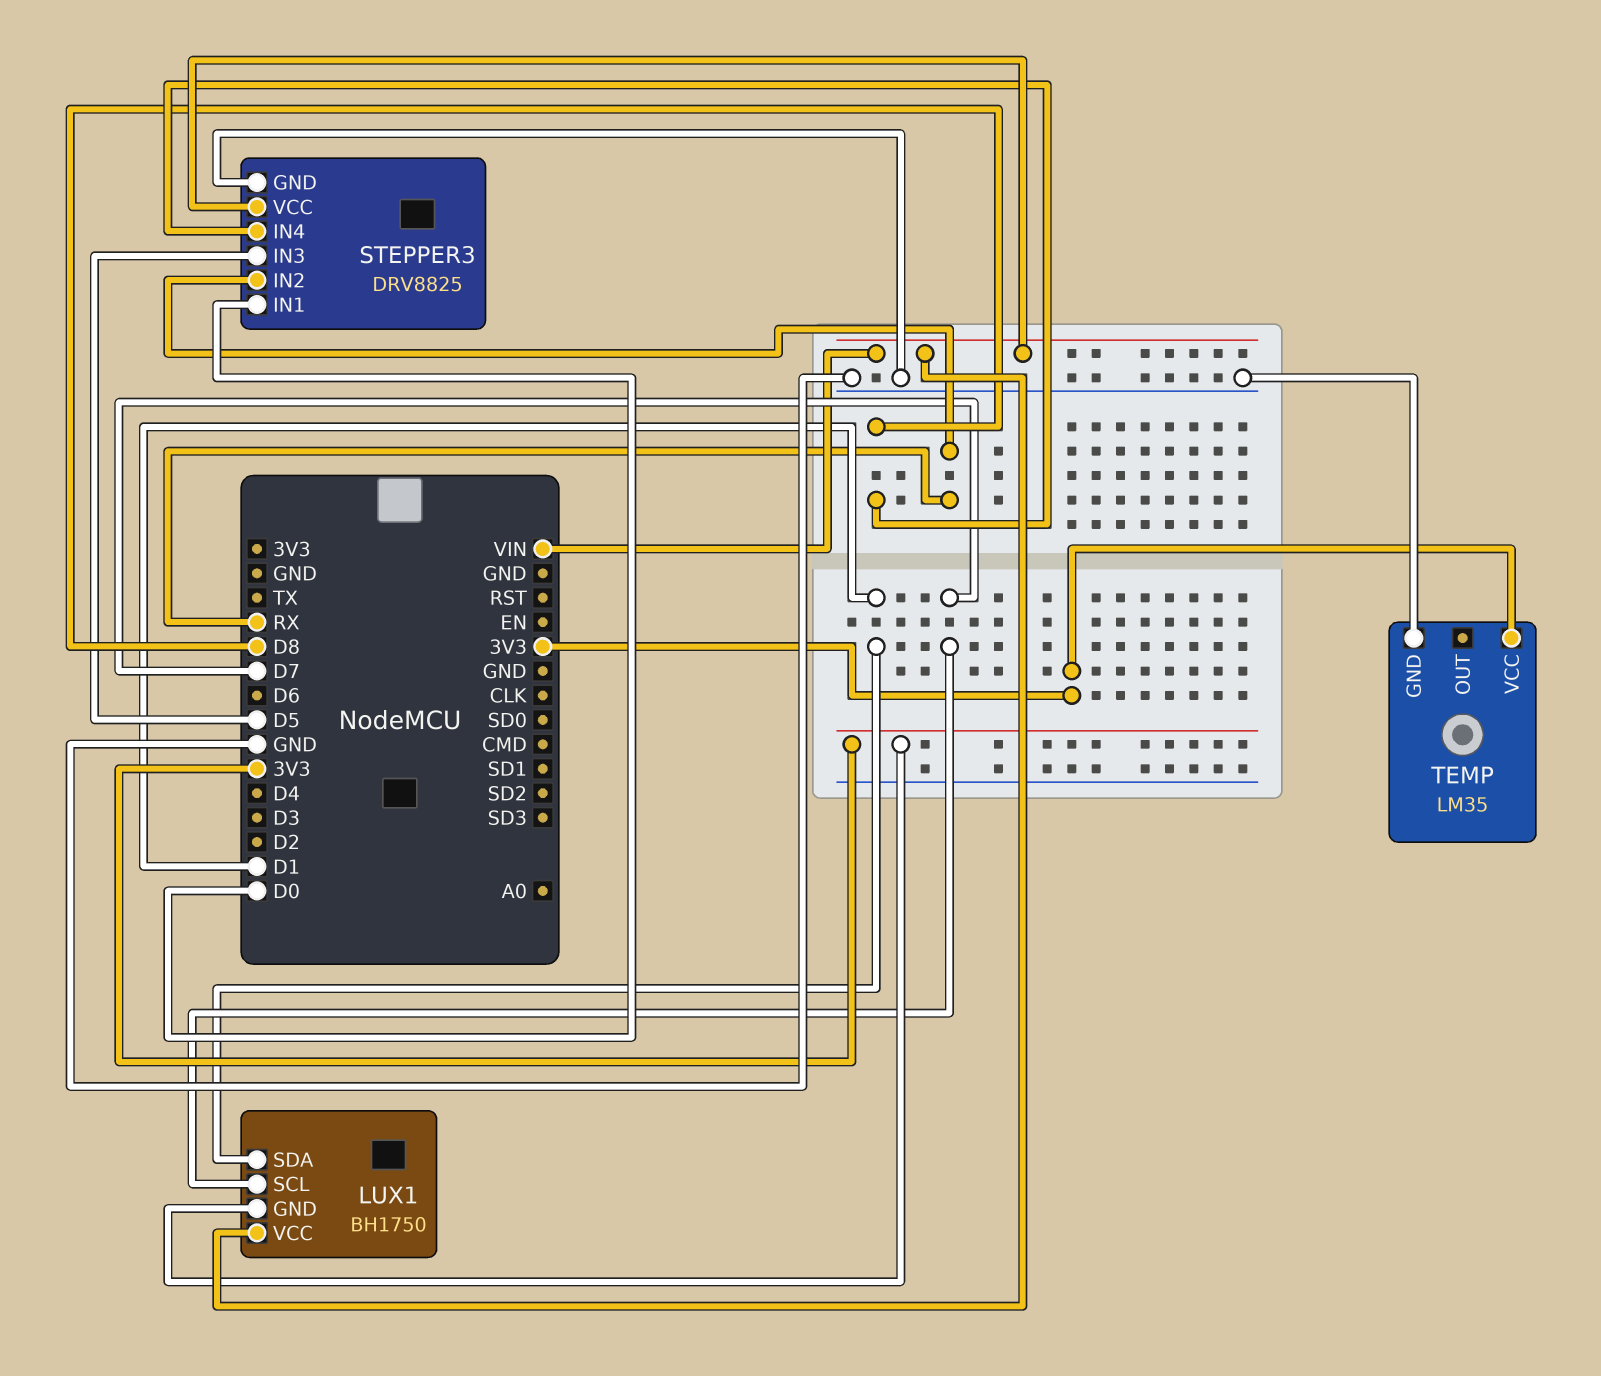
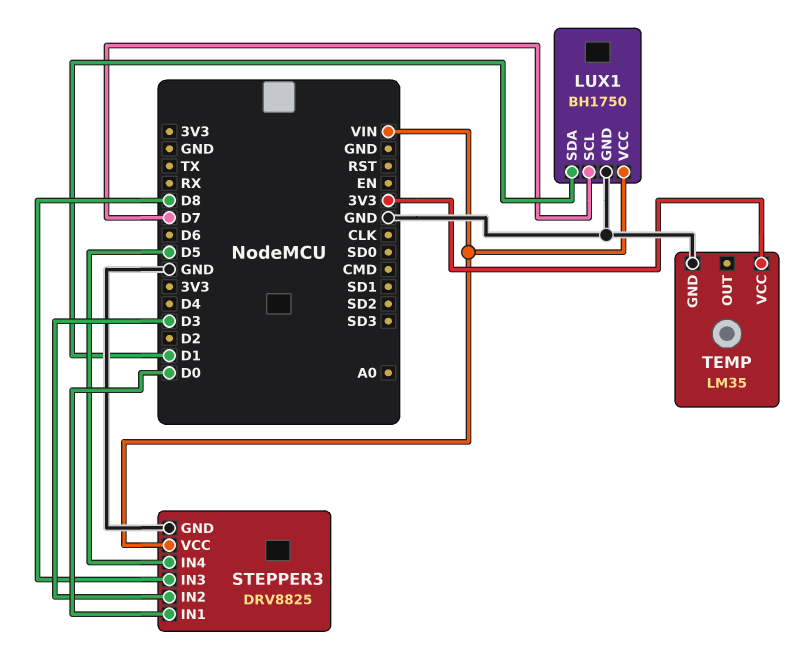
LUX1 pin GND: 3V3 -> GND
STEPPER3 pin IN2: RX -> D3
STEPPER3 pin IN3: D5 -> D8
STEPPER3 pin IN4: D8 -> D5

